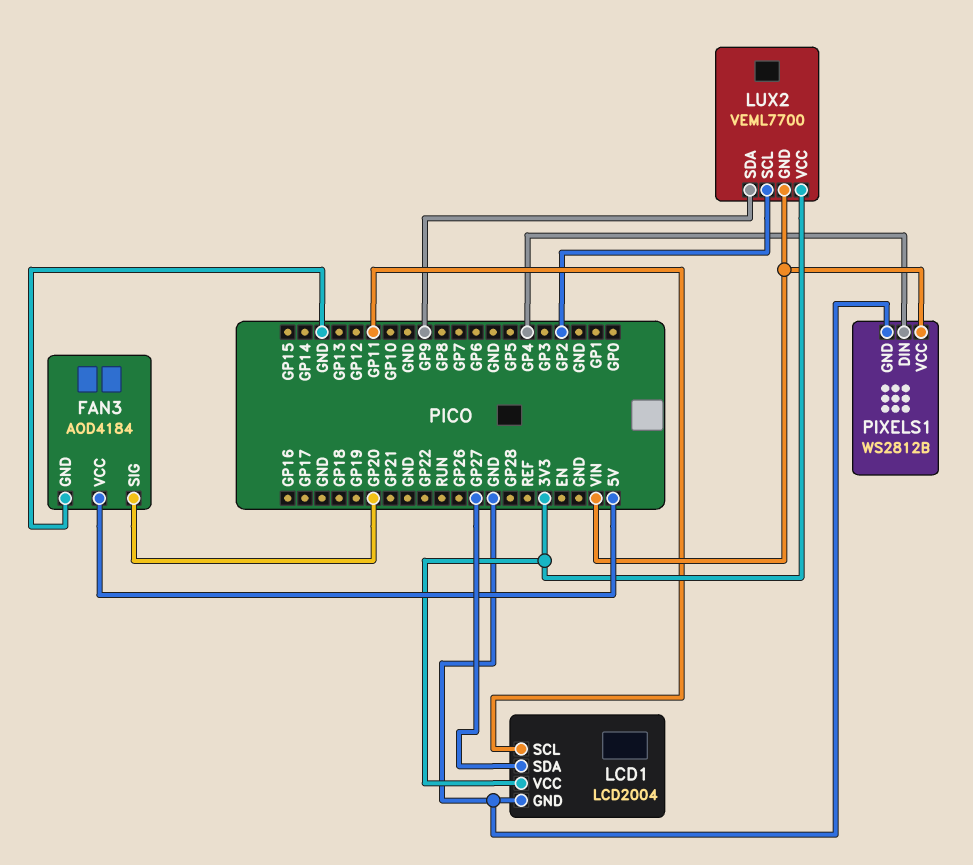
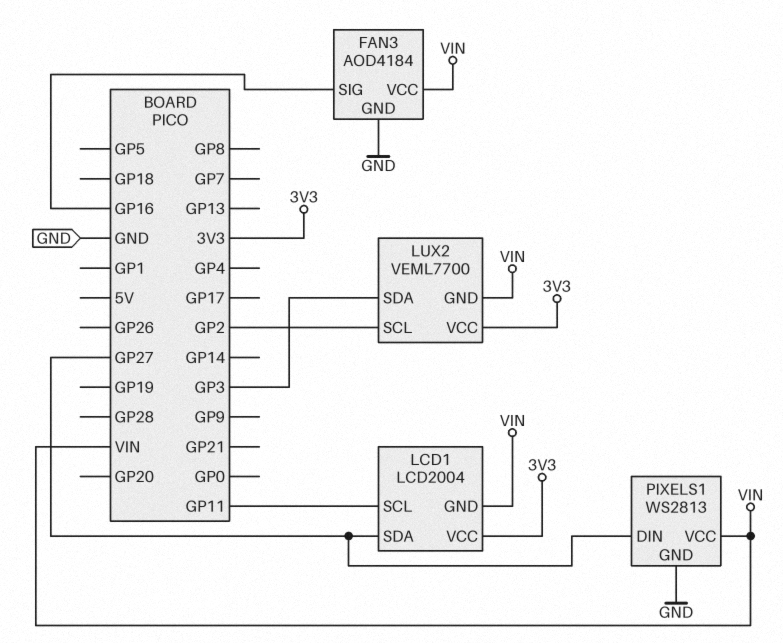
FAN3 pin SIG: GP20 -> GP16
FAN3 pin VCC: 5V -> VIN
LCD1 pin GND: GND -> VIN
LUX2 pin SDA: GP9 -> GP3
PIXELS1: WS2812B -> WS2813
PIXELS1 pin DIN: GP4 -> GP27

